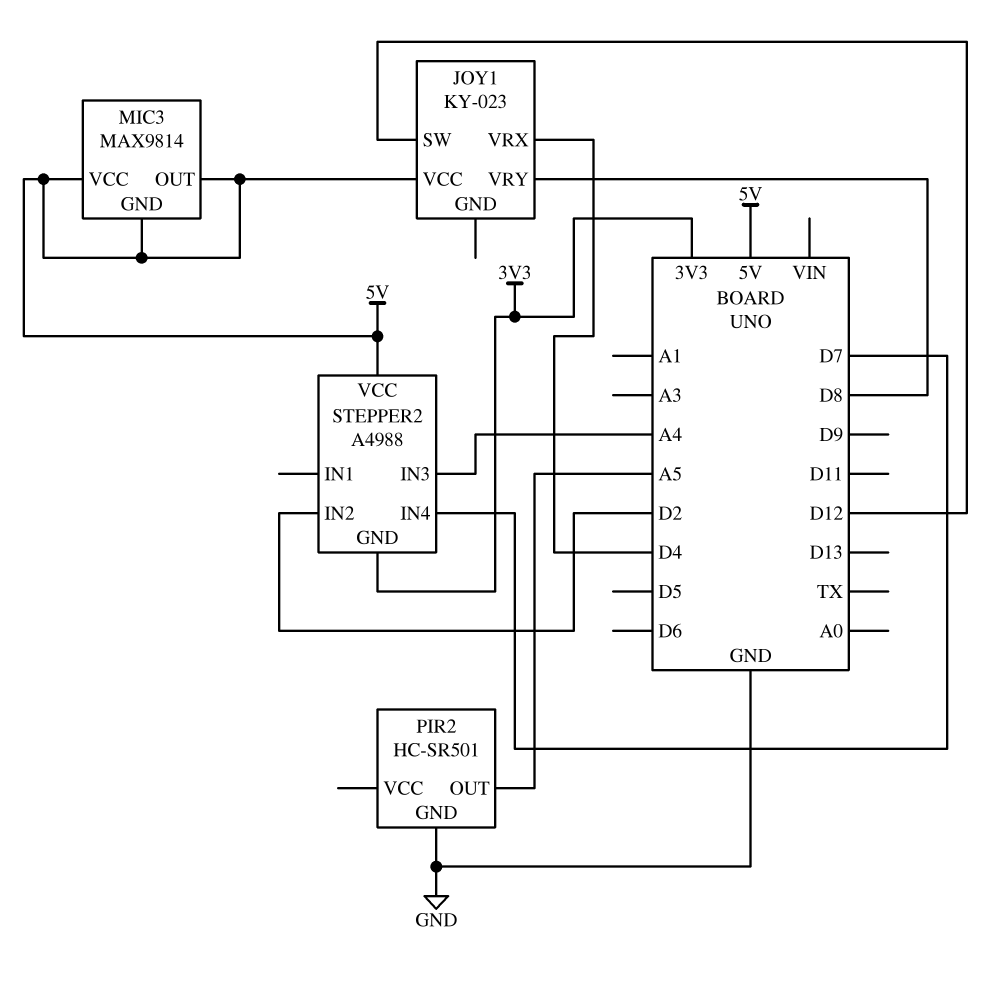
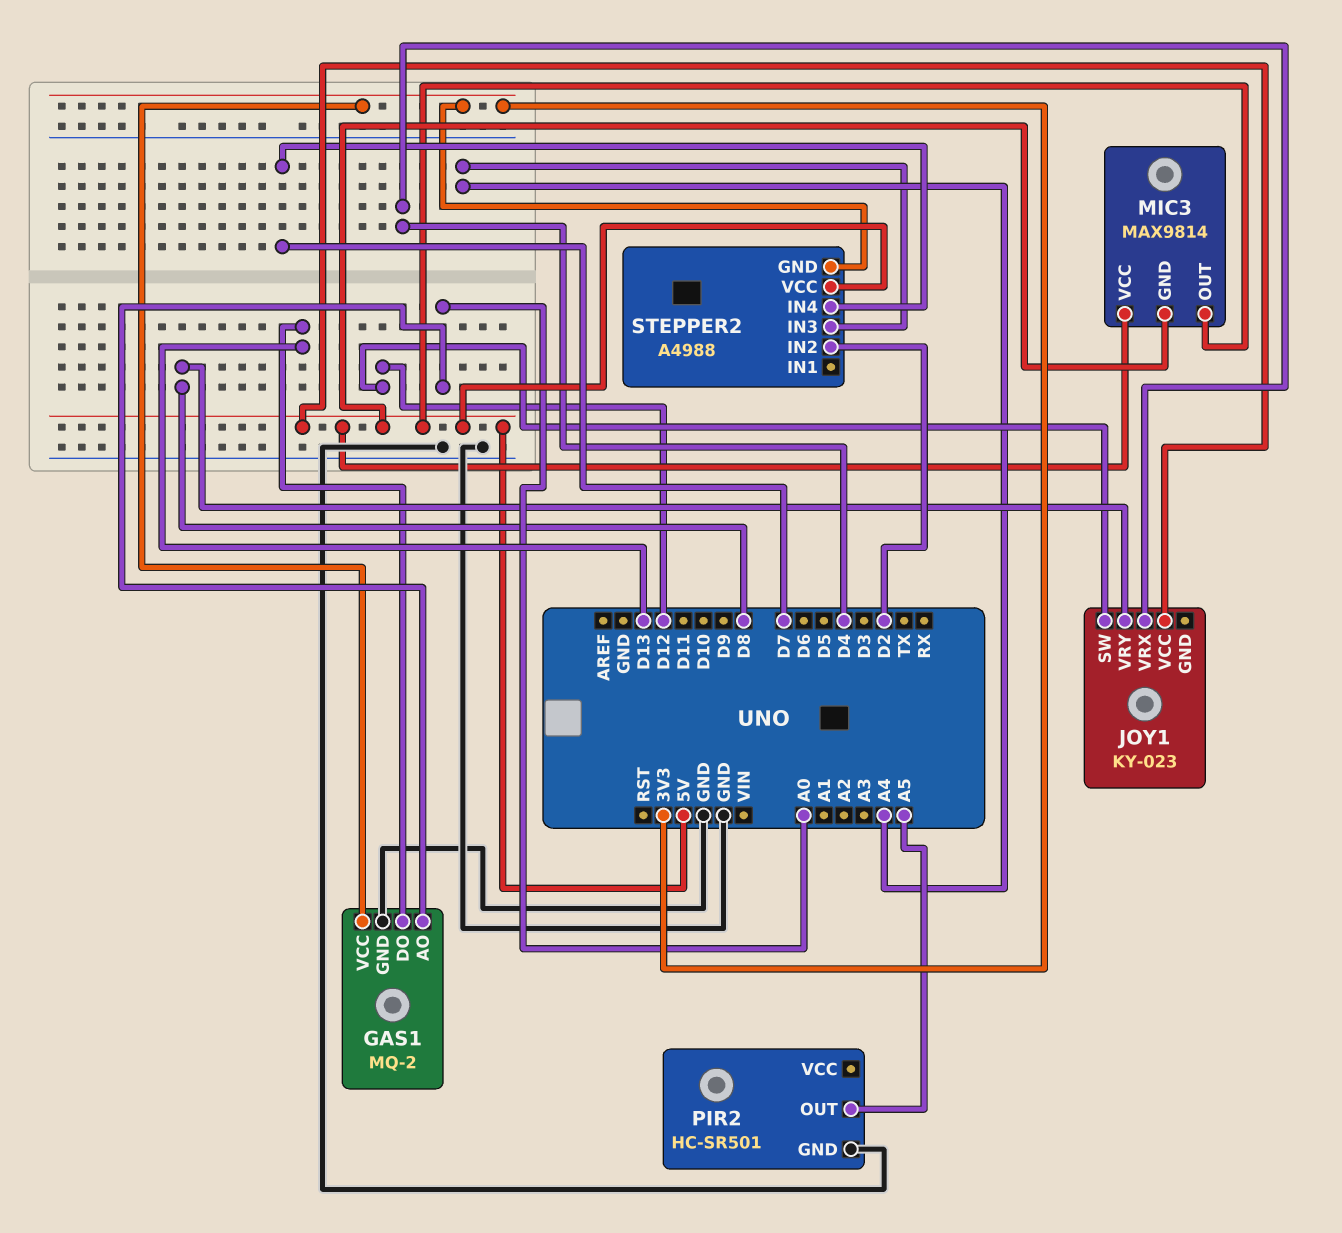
GAS1: none -> MQ-2
GAS1 pin AO: none -> A0
GAS1 pin DO: none -> D13
GAS1 pin GND: none -> GND
GAS1 pin VCC: none -> 3V3

